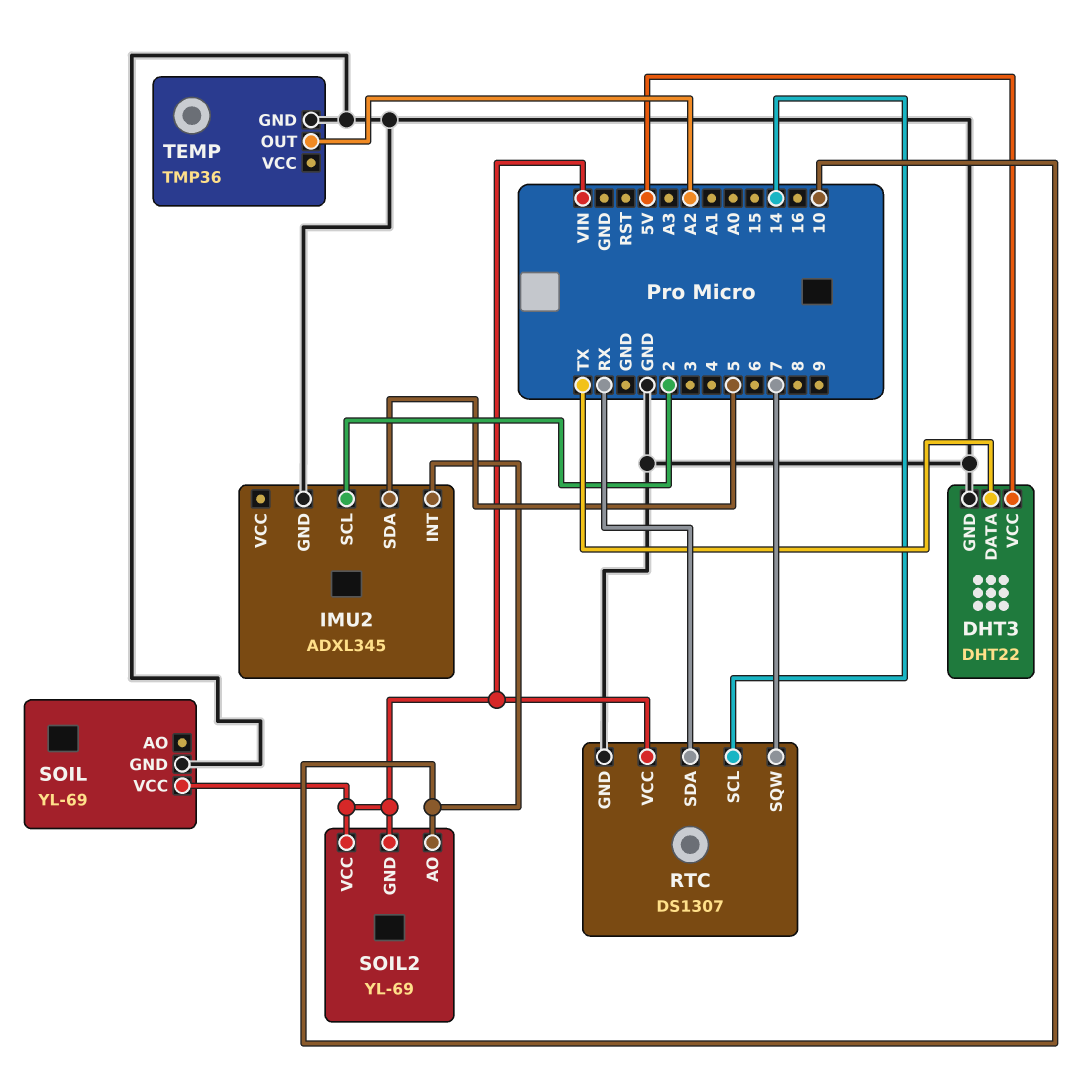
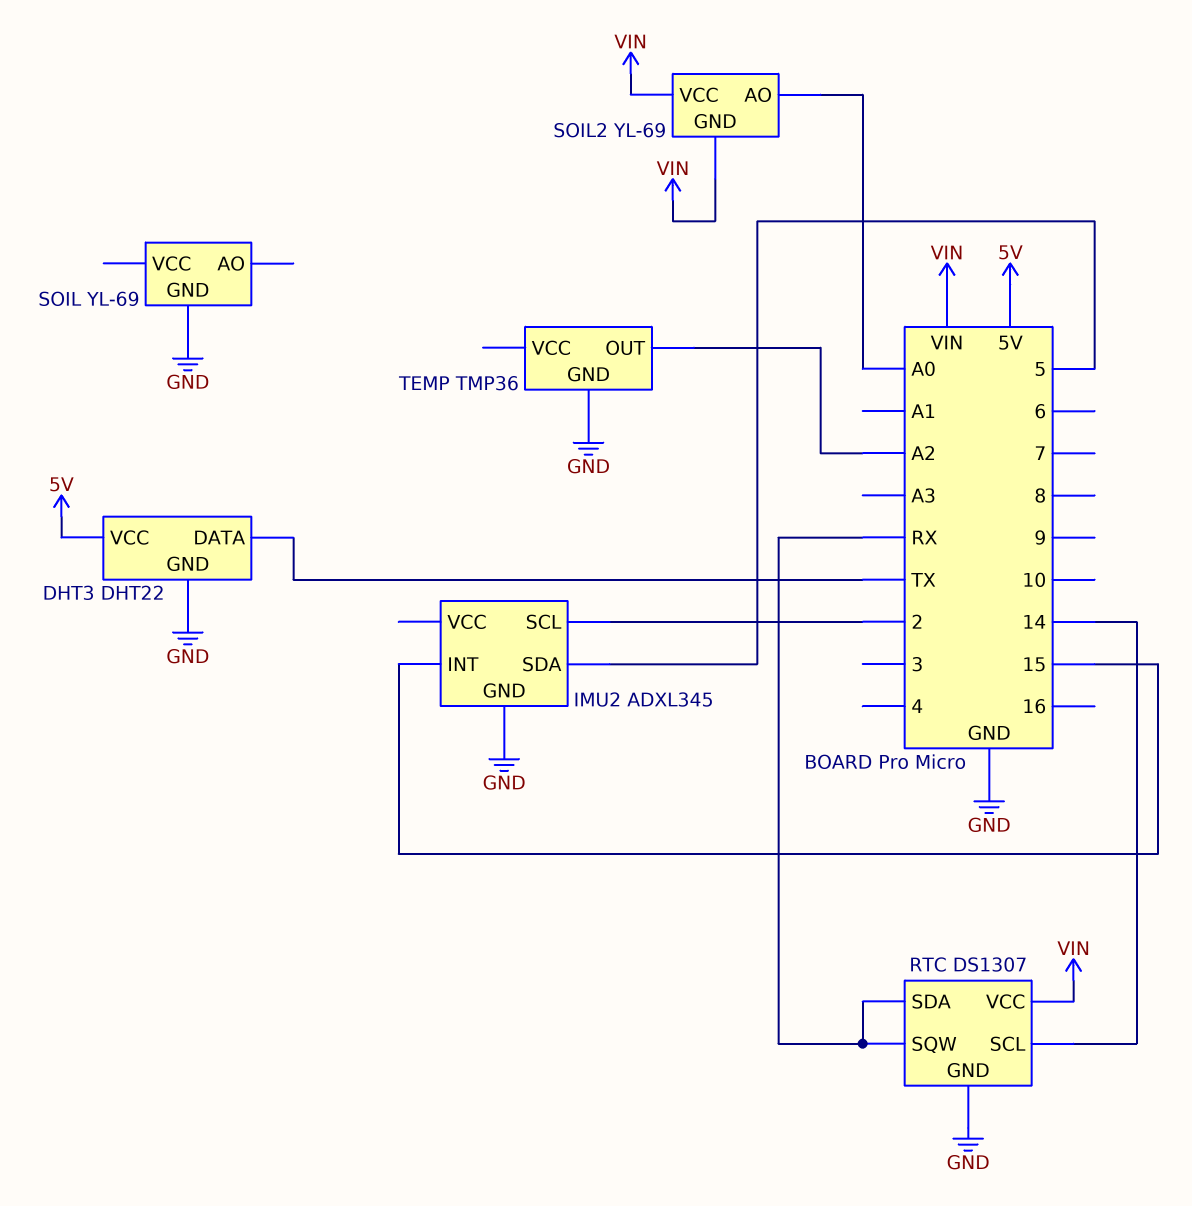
IMU2 pin INT: 10 -> 15
RTC pin SQW: 7 -> RX
SOIL pin VCC: VIN -> none
SOIL2 pin AO: 10 -> A0

